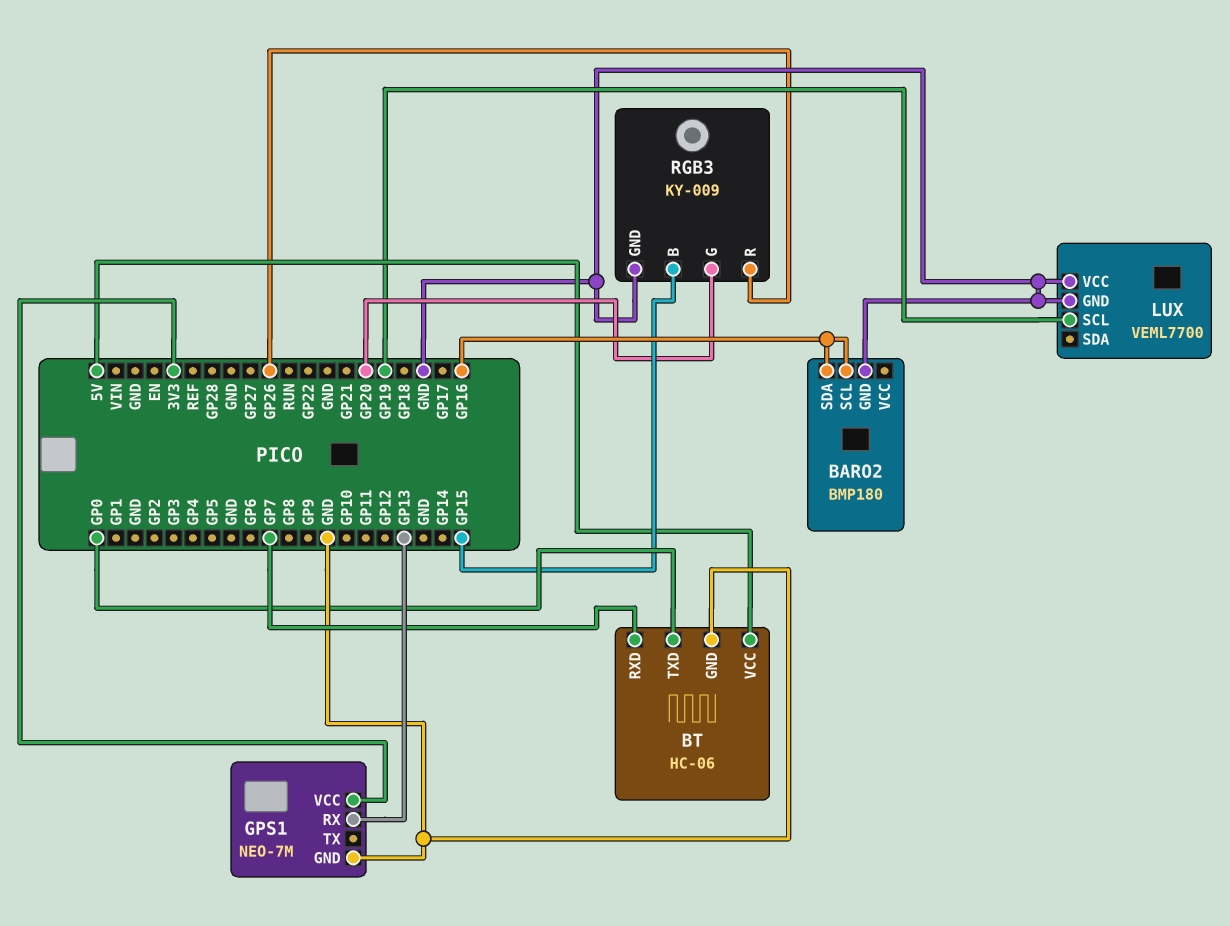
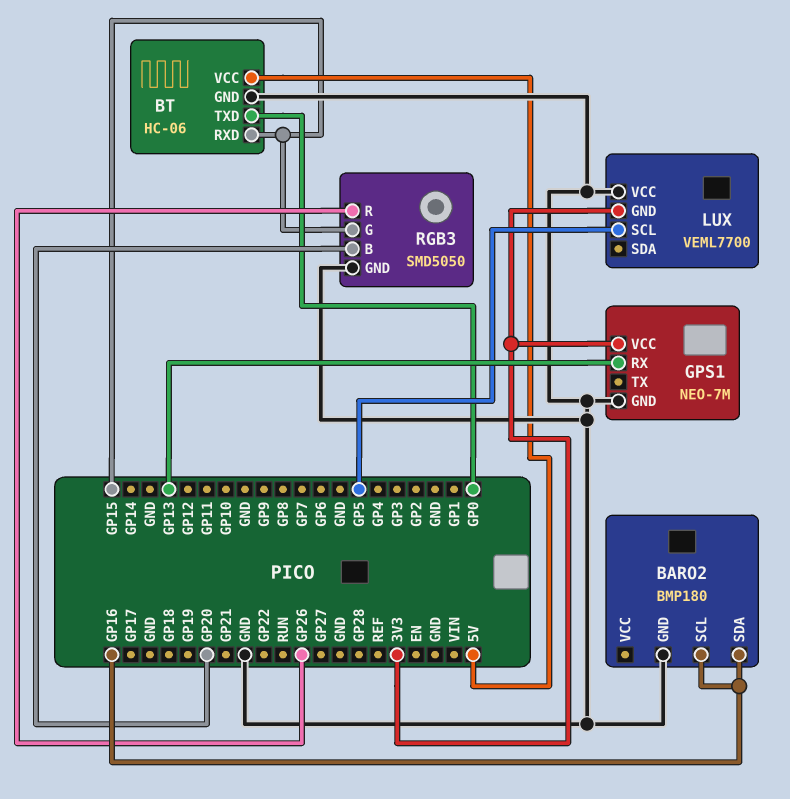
BT pin RXD: GP7 -> GP15
LUX pin GND: GND -> 3V3
LUX pin SCL: GP19 -> GP5
RGB3: KY-009 -> SMD5050
RGB3 pin B: GP15 -> GP20
RGB3 pin G: GP20 -> GP15

